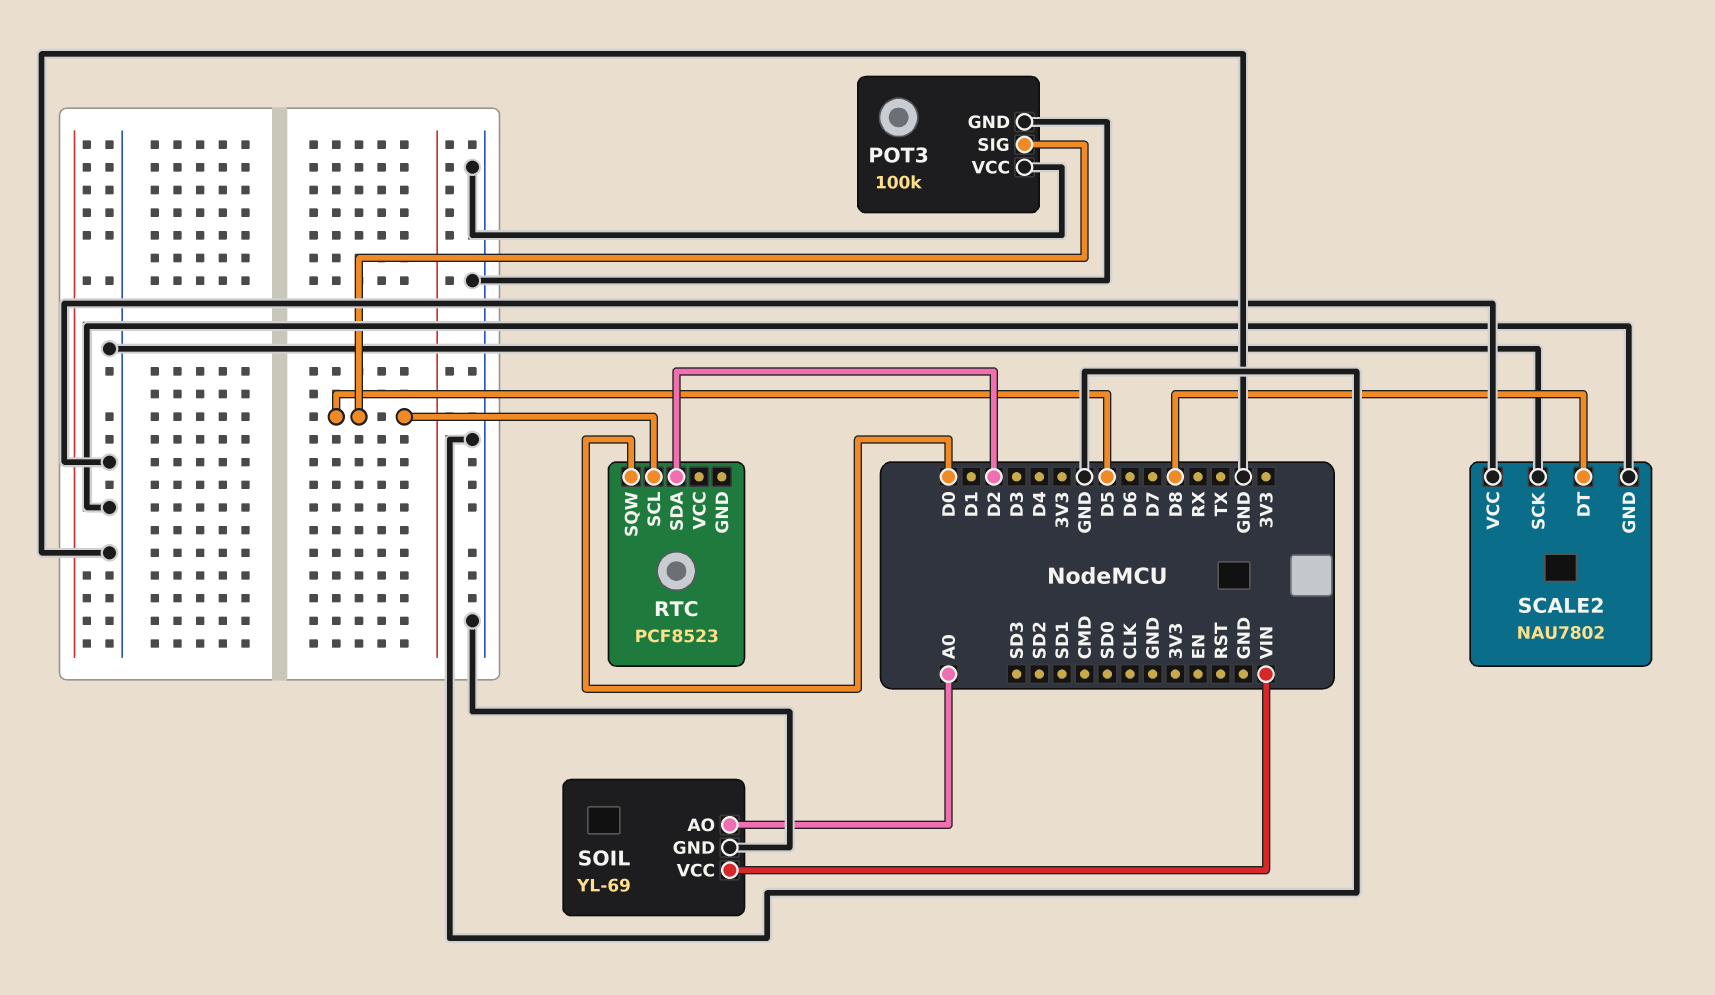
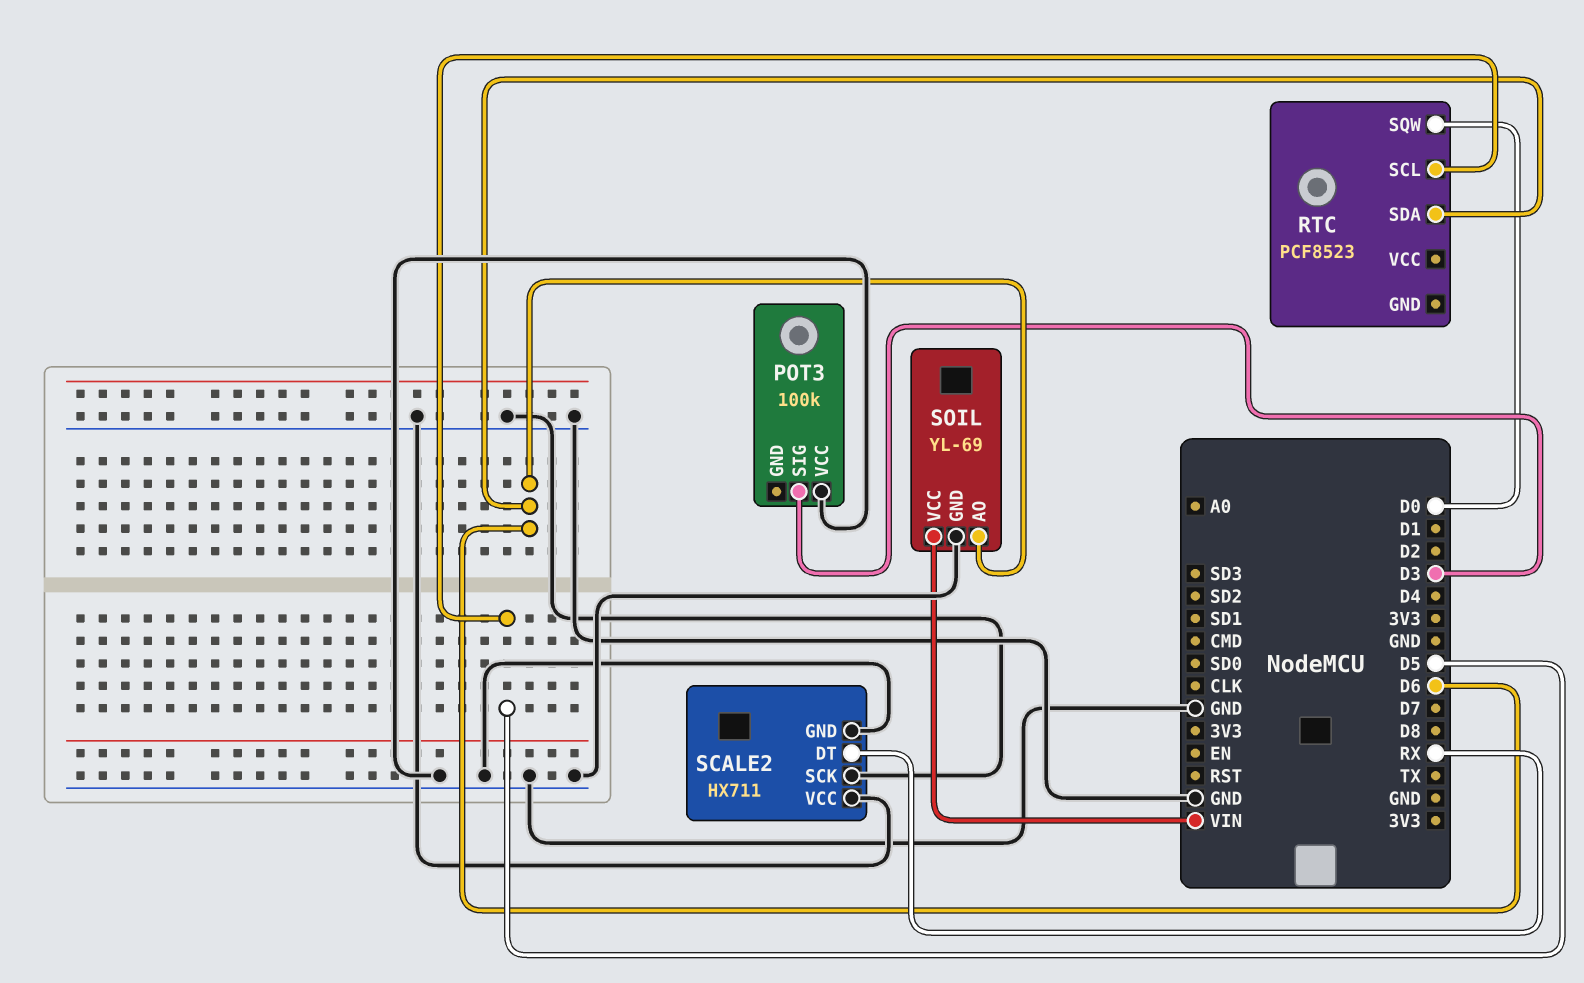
POT3 pin GND: GND -> none
POT3 pin SIG: D5 -> D3
RTC pin SDA: D2 -> D6
SCALE2: NAU7802 -> HX711
SCALE2 pin DT: D8 -> RX
SOIL pin AO: A0 -> D6

